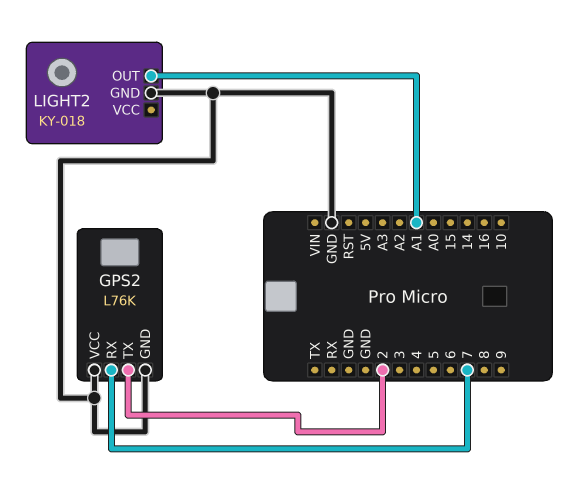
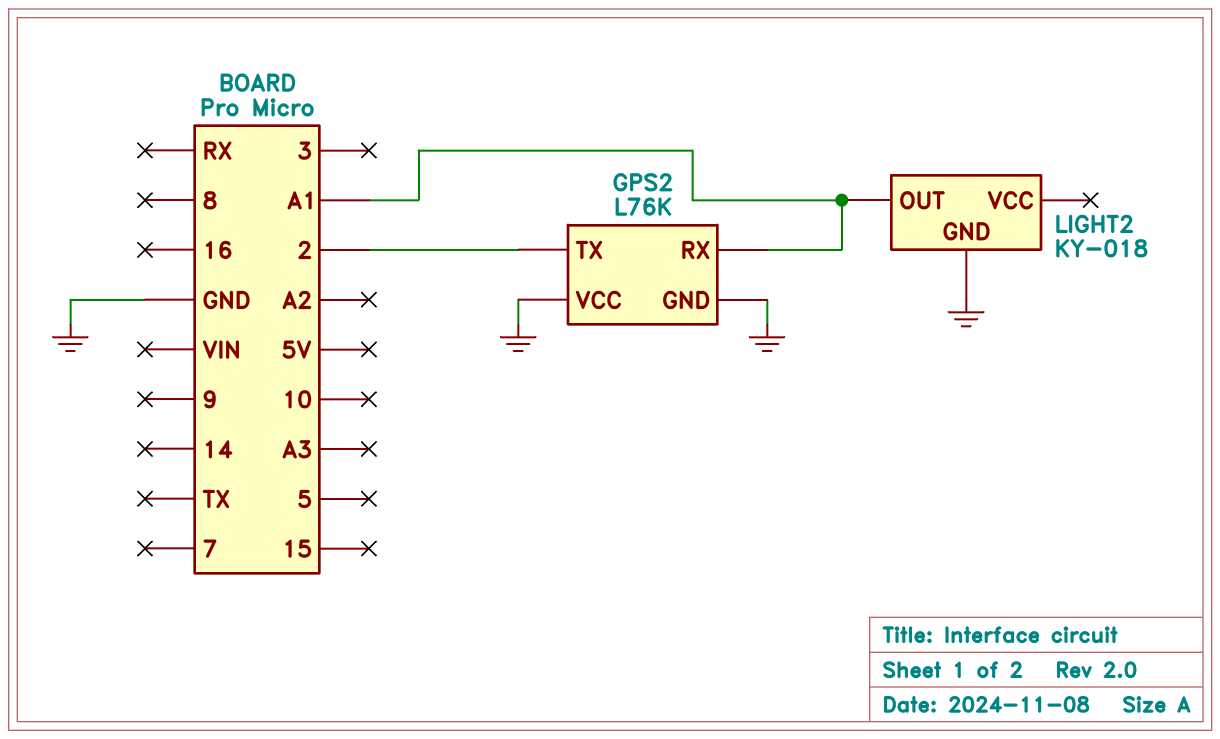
GPS2 pin RX: 7 -> A1

